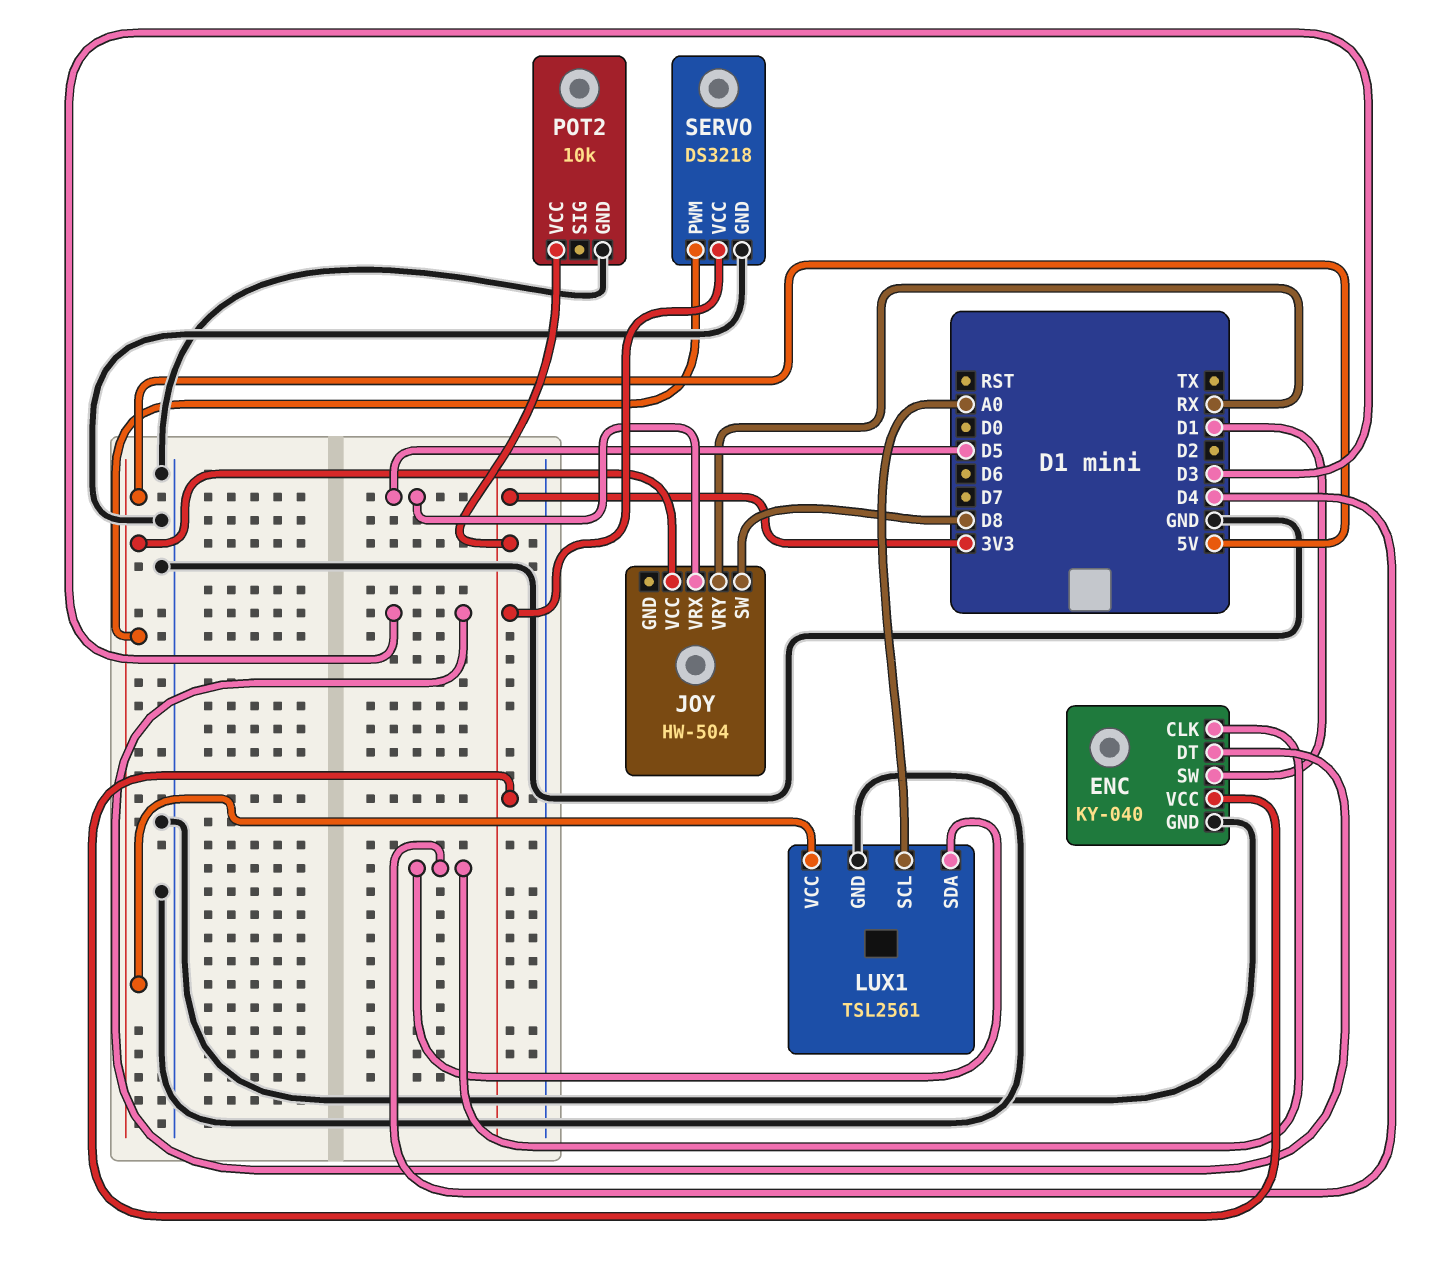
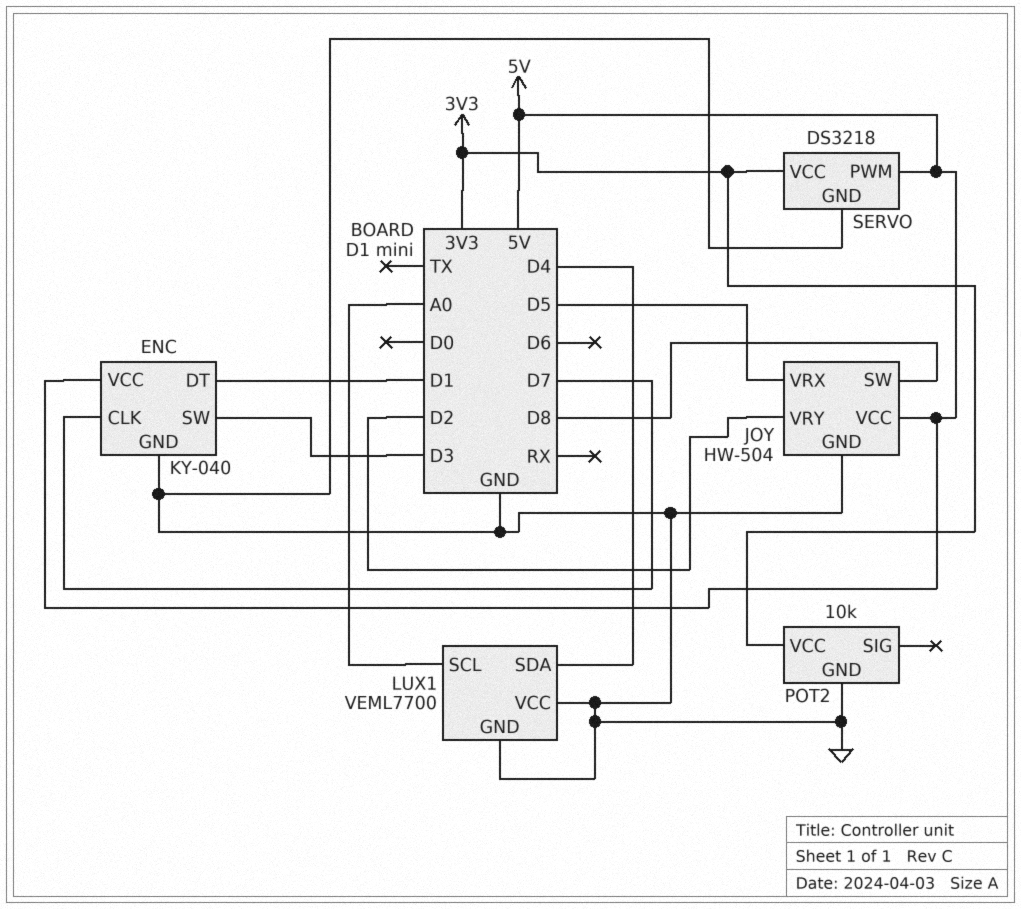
ENC pin CLK: D4 -> D7
ENC pin DT: D3 -> D1
ENC pin SW: D1 -> D3
ENC pin VCC: 3V3 -> 5V
JOY pin GND: none -> GND
JOY pin VRY: RX -> D2
LUX1: TSL2561 -> VEML7700
LUX1 pin VCC: 5V -> GND

